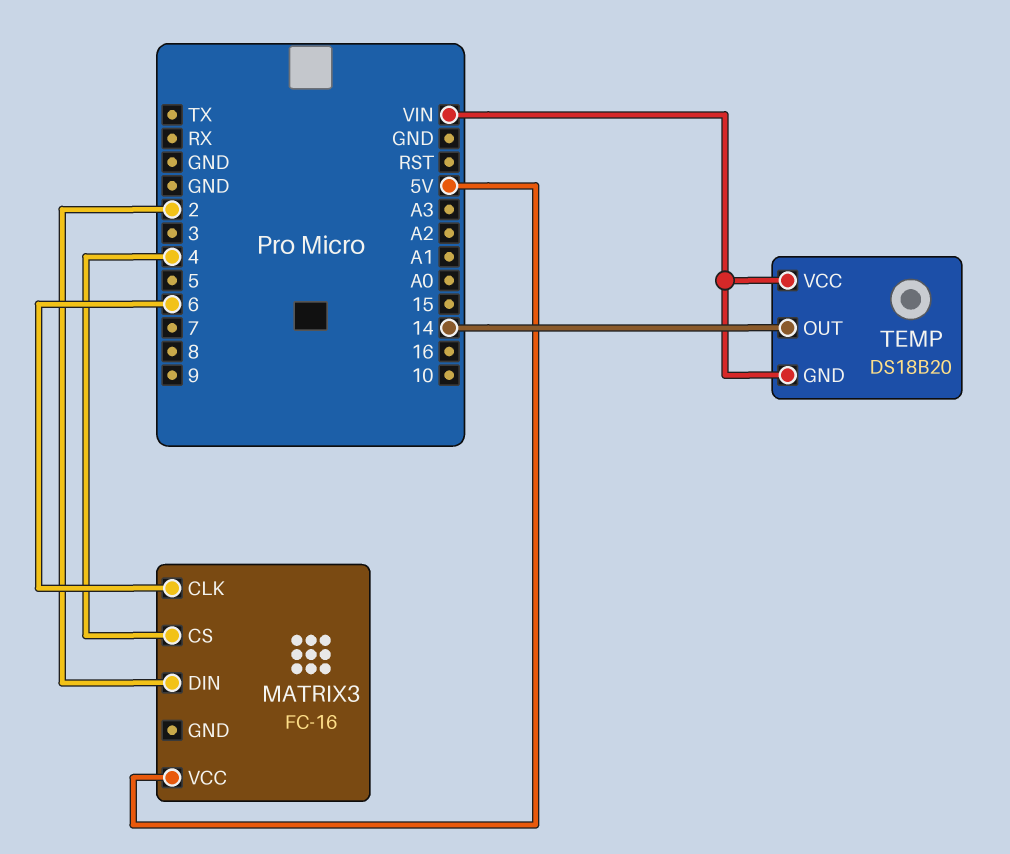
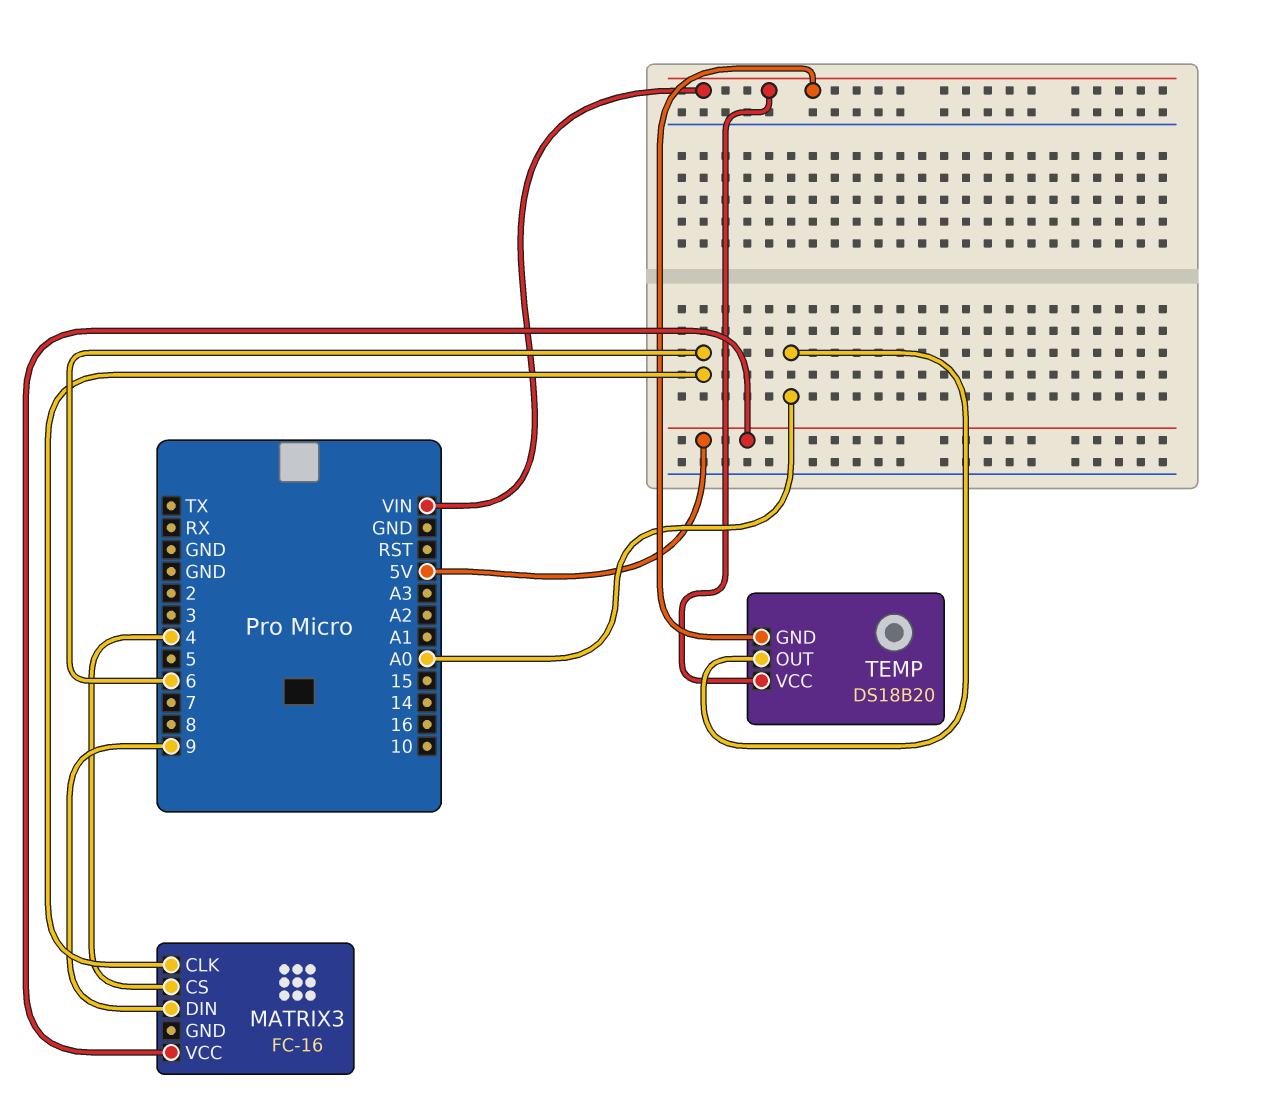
MATRIX3 pin DIN: 2 -> 9
TEMP pin OUT: 14 -> A0

